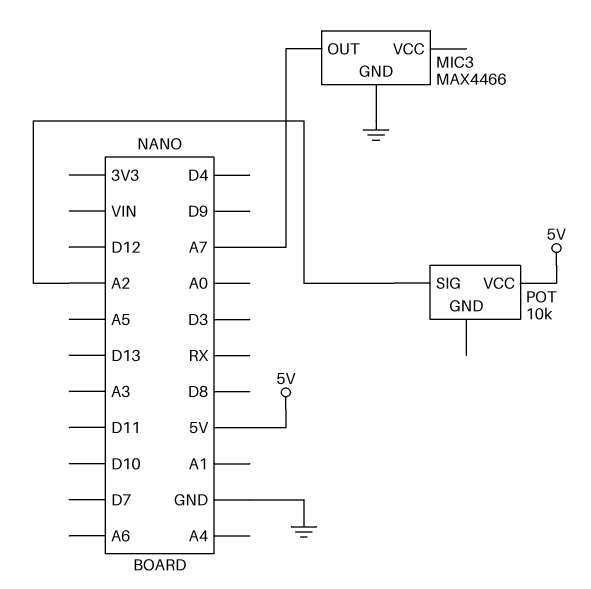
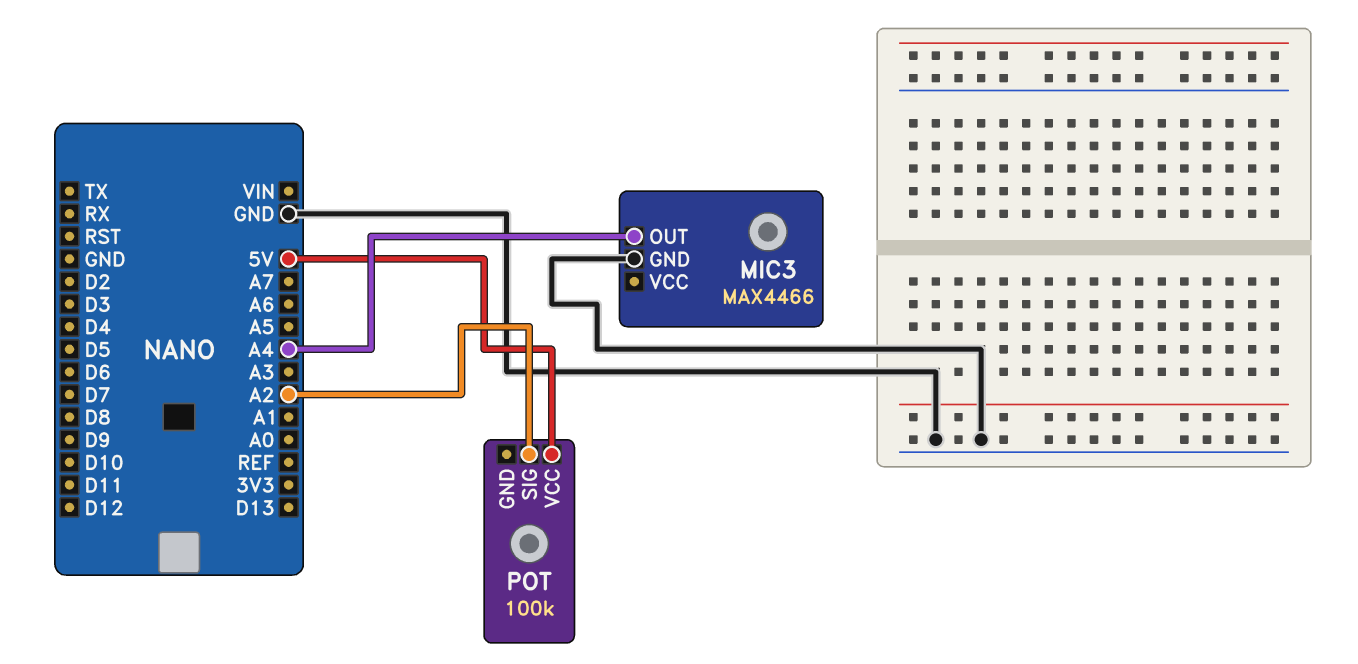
MIC3 pin OUT: A7 -> A4
POT: 10k -> 100k

